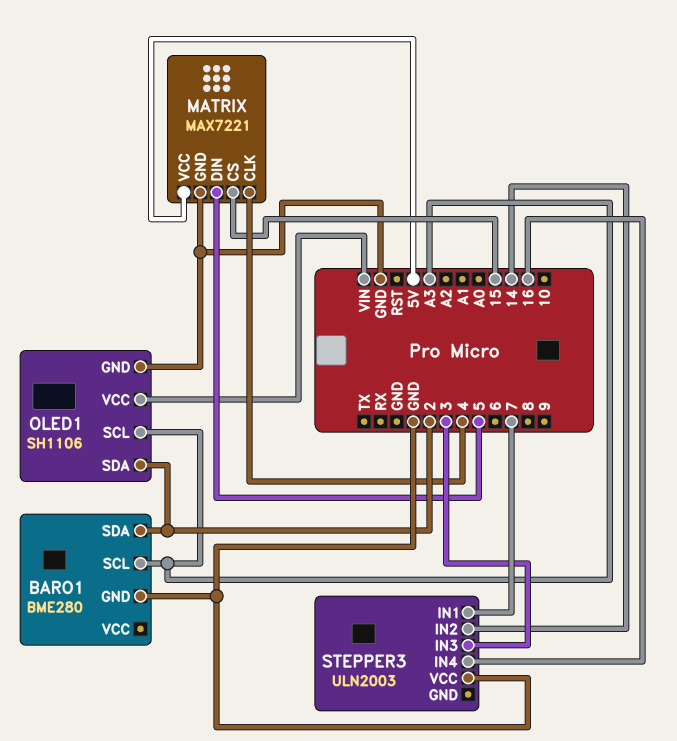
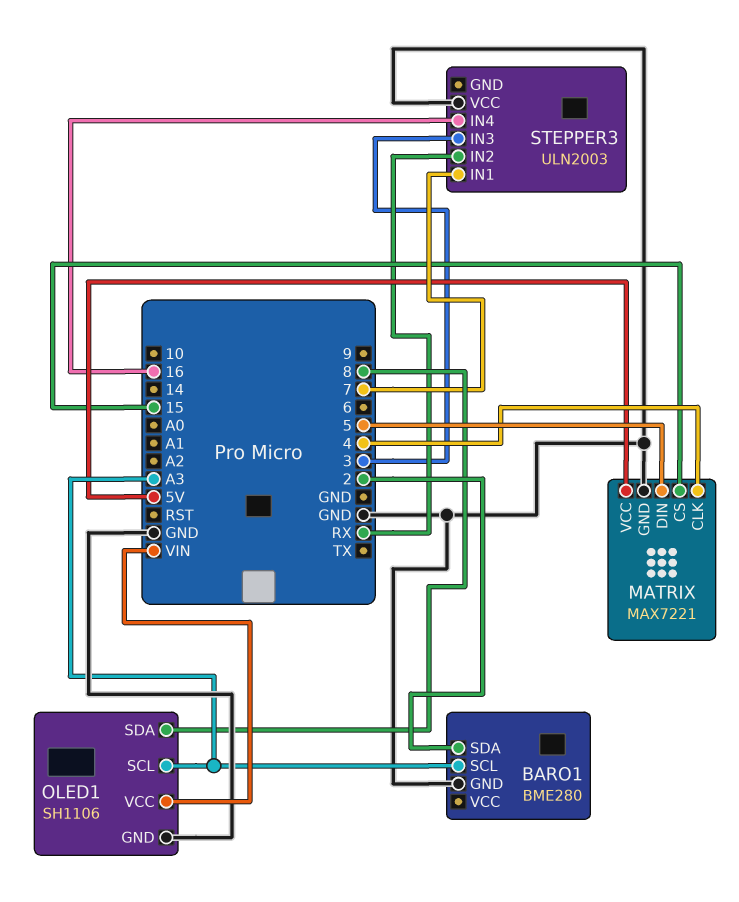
OLED1 pin SDA: 2 -> 8
STEPPER3 pin IN2: 14 -> RX

